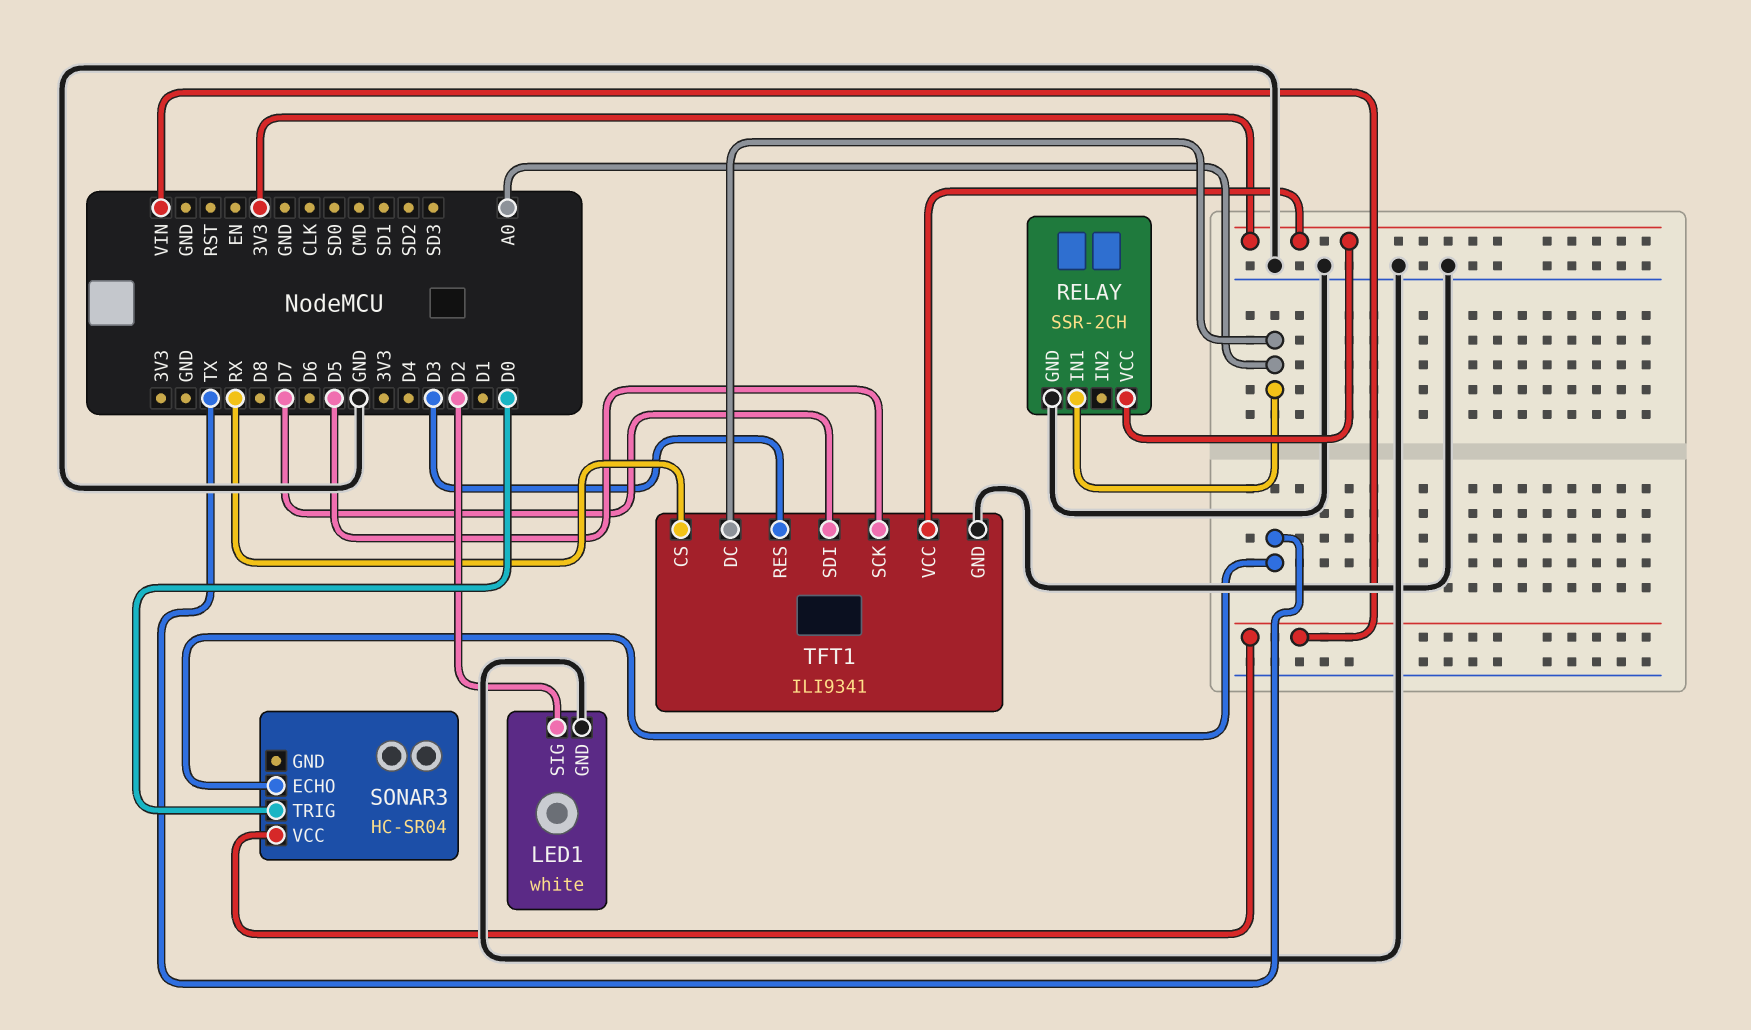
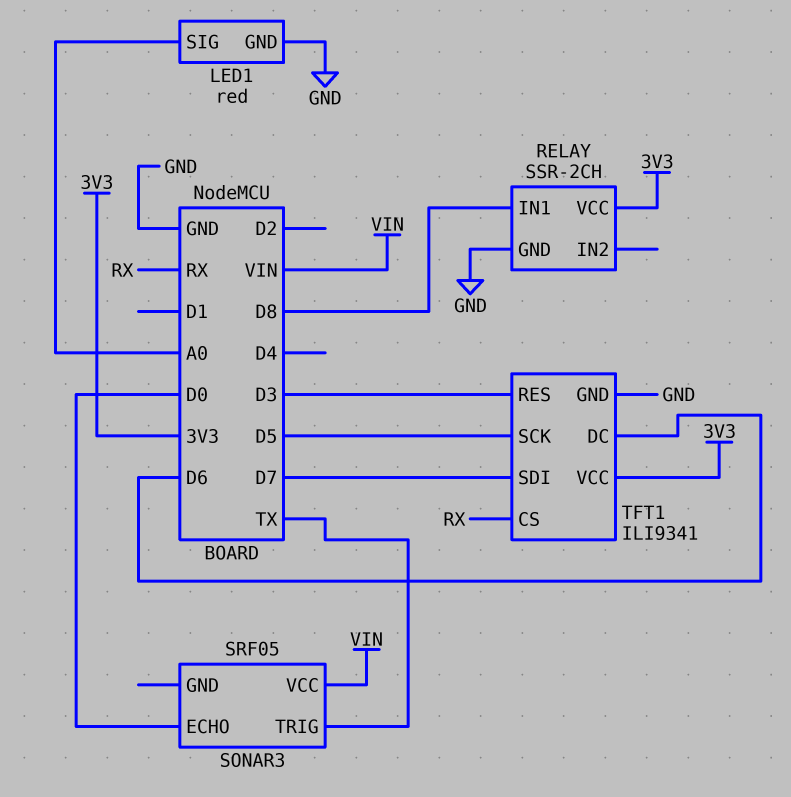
LED1: white -> red
LED1 pin SIG: D2 -> A0
RELAY pin IN1: A0 -> D8
SONAR3: HC-SR04 -> SRF05
SONAR3 pin ECHO: TX -> D0
SONAR3 pin TRIG: D0 -> TX
TFT1 pin DC: A0 -> D6

